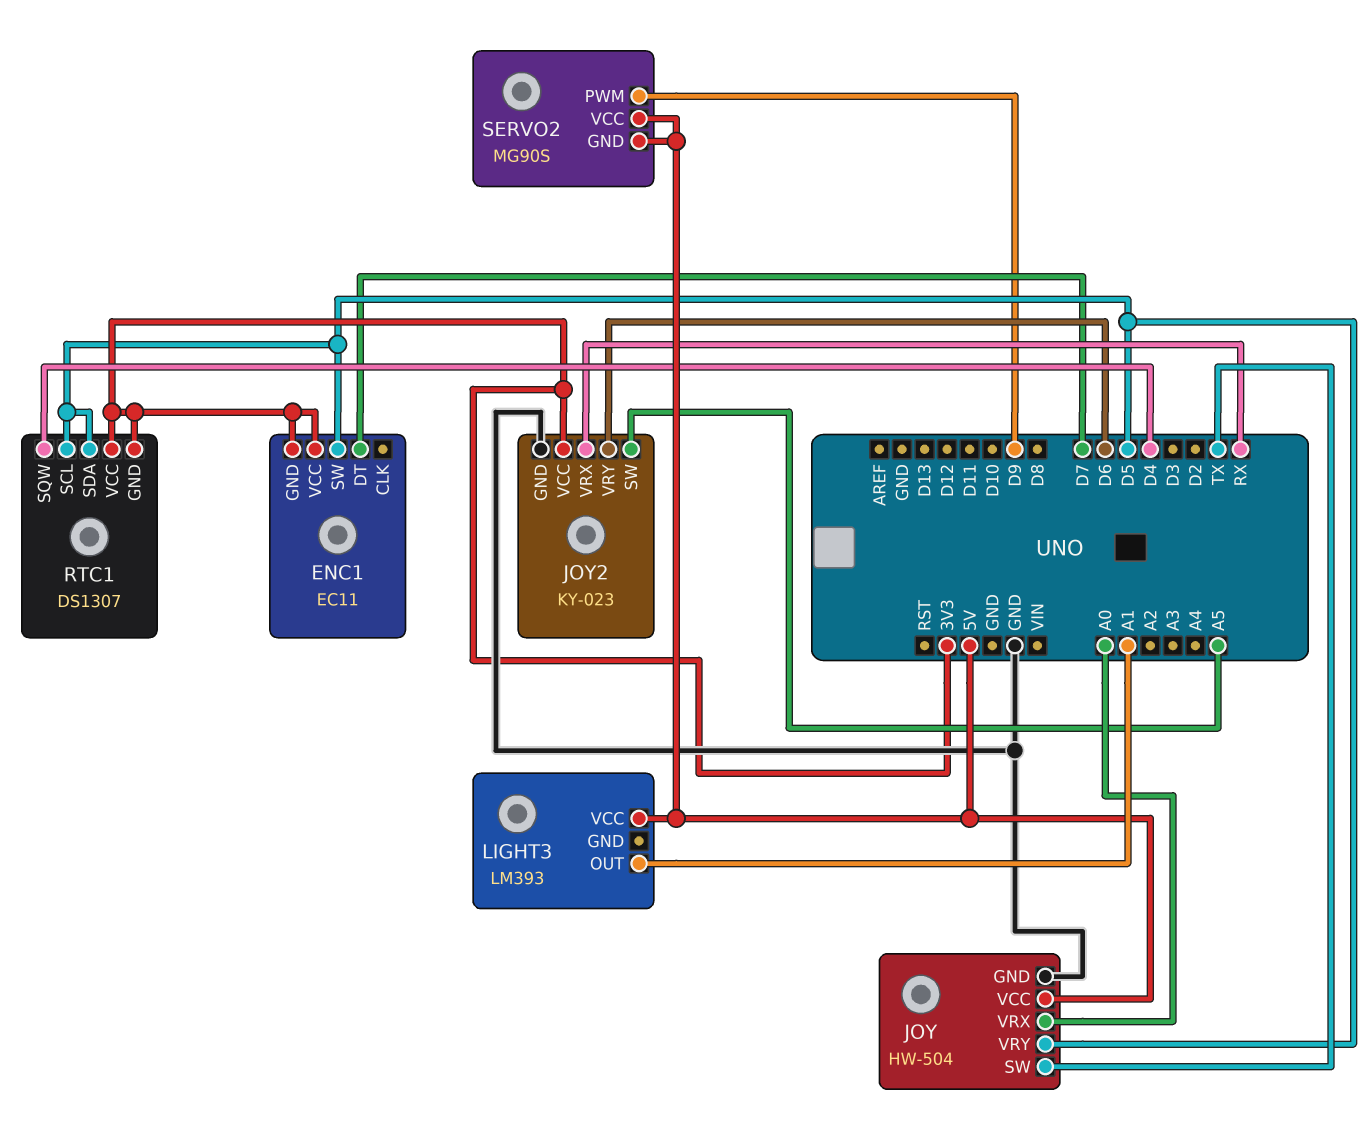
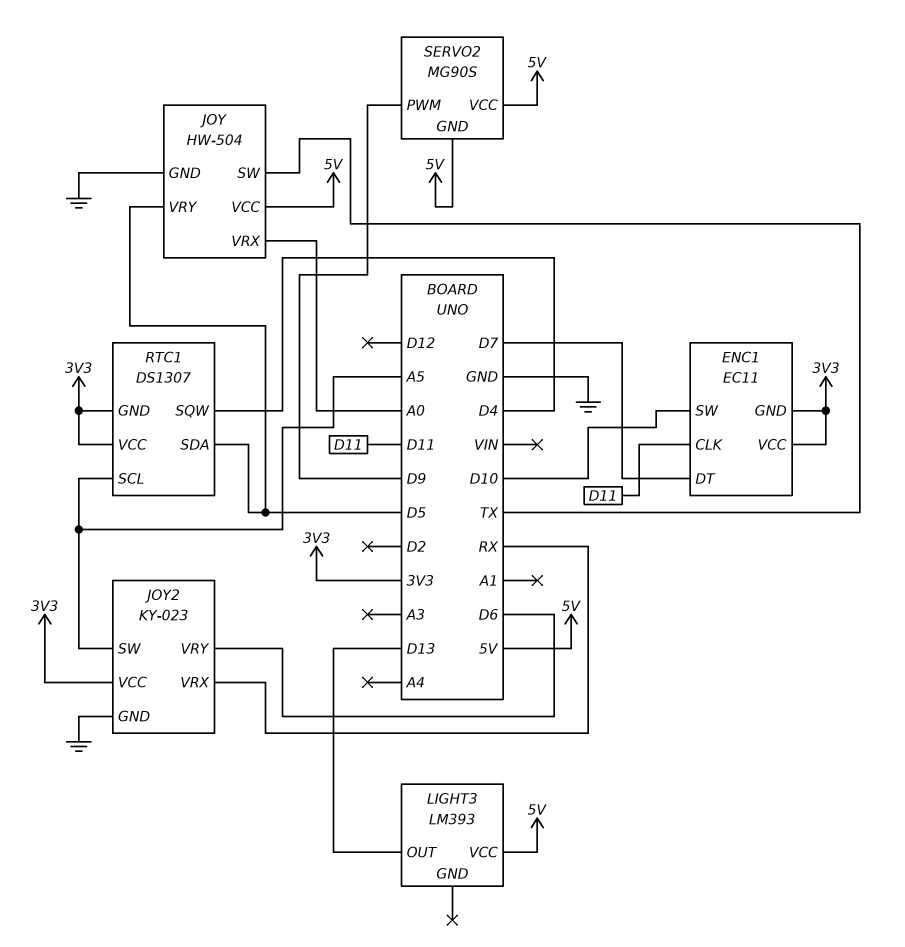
ENC1 pin CLK: none -> D11
ENC1 pin SW: D5 -> D10
LIGHT3 pin OUT: A1 -> D13
RTC1 pin SCL: D5 -> A5

